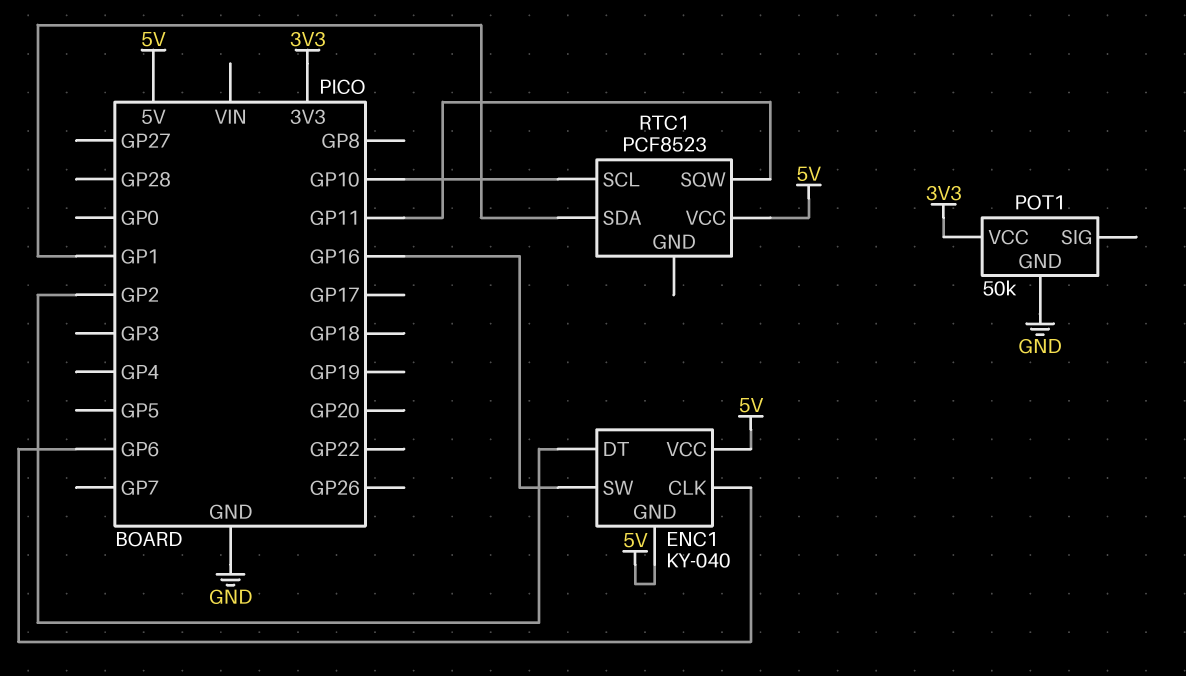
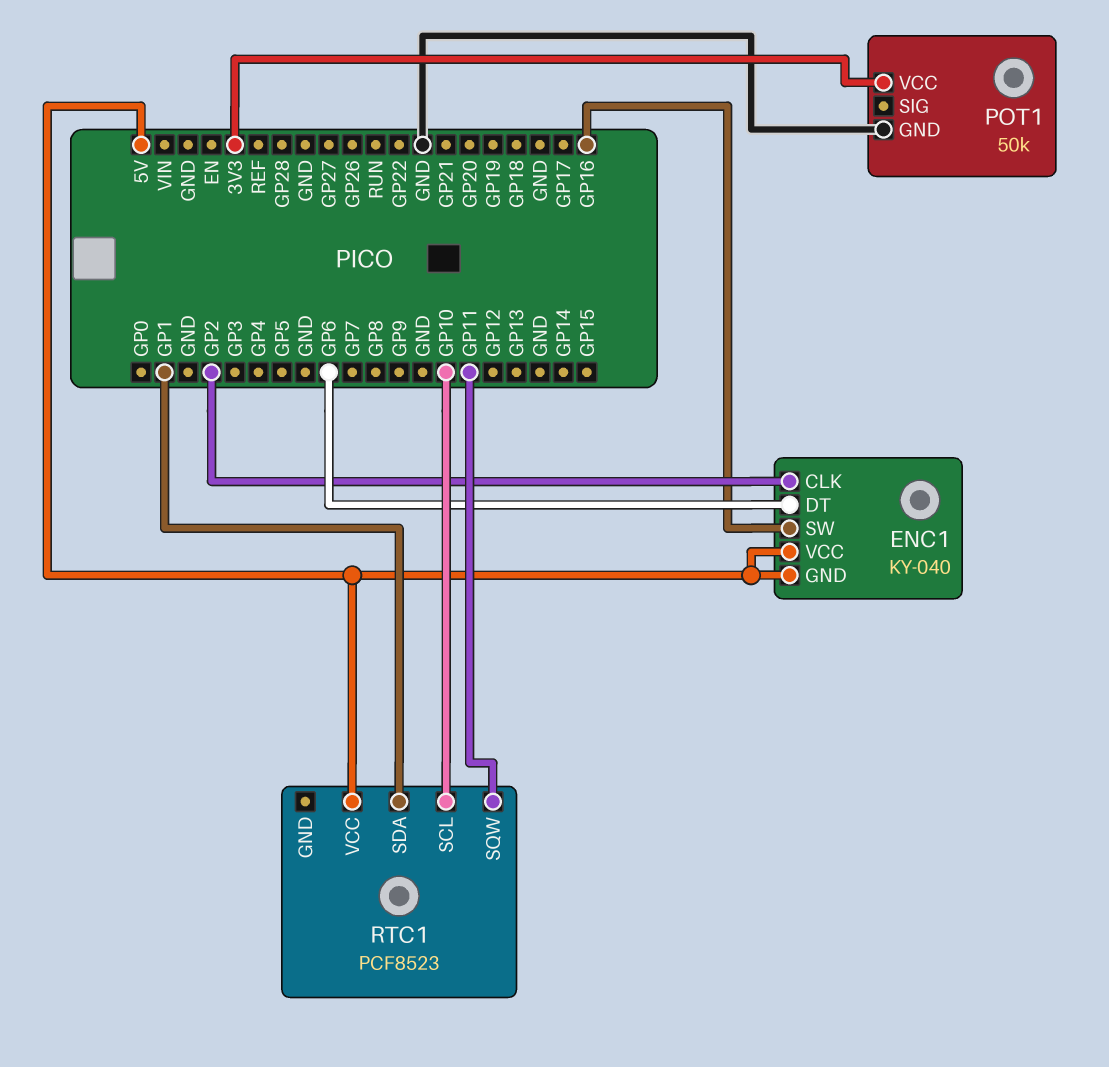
ENC1 pin CLK: GP6 -> GP2
ENC1 pin DT: GP2 -> GP6

